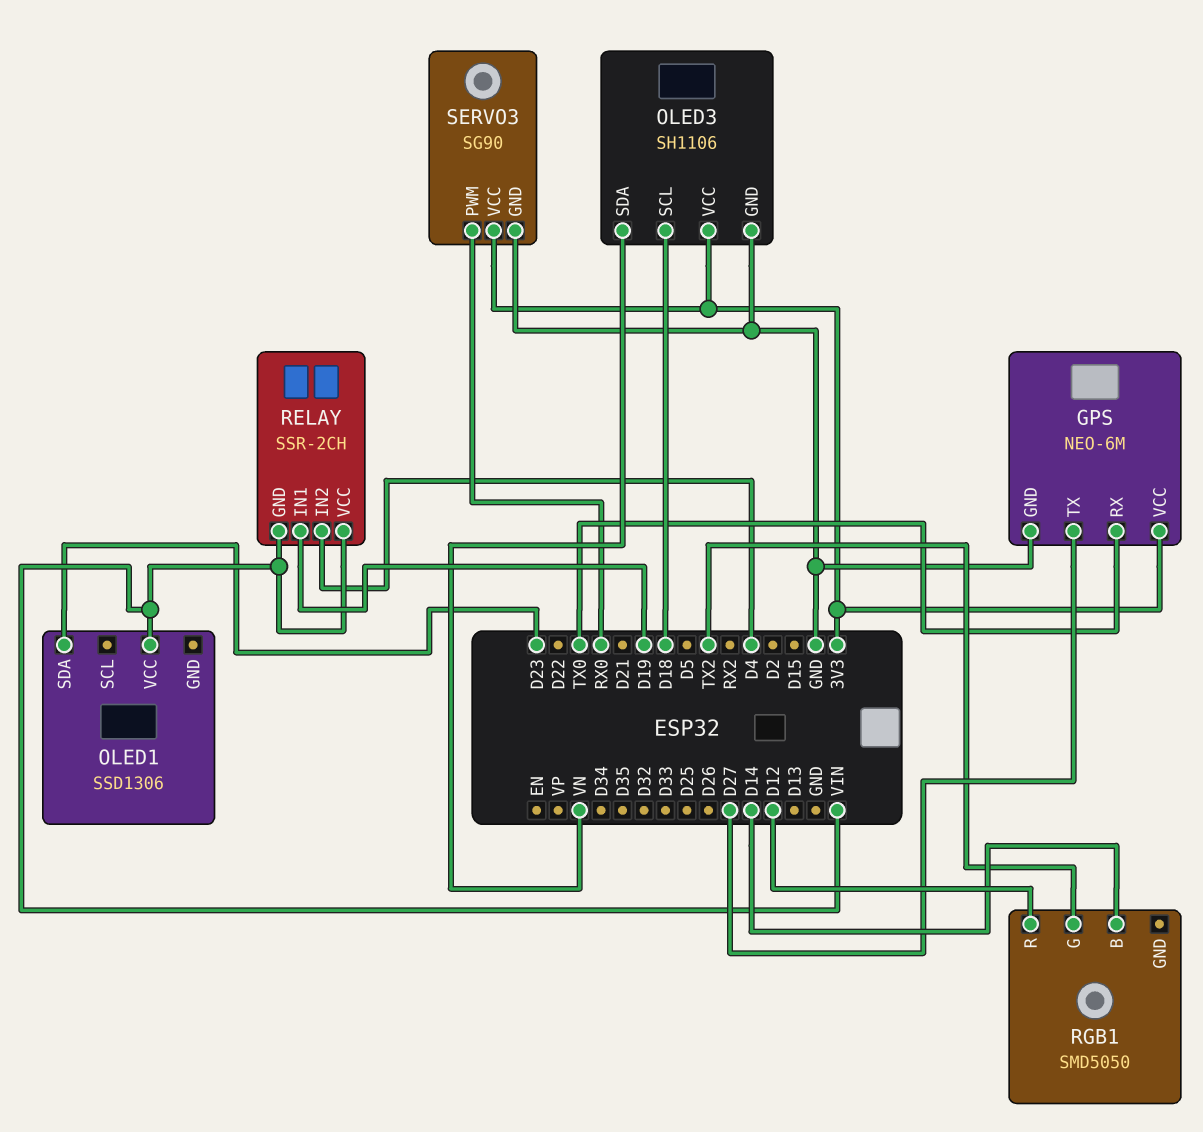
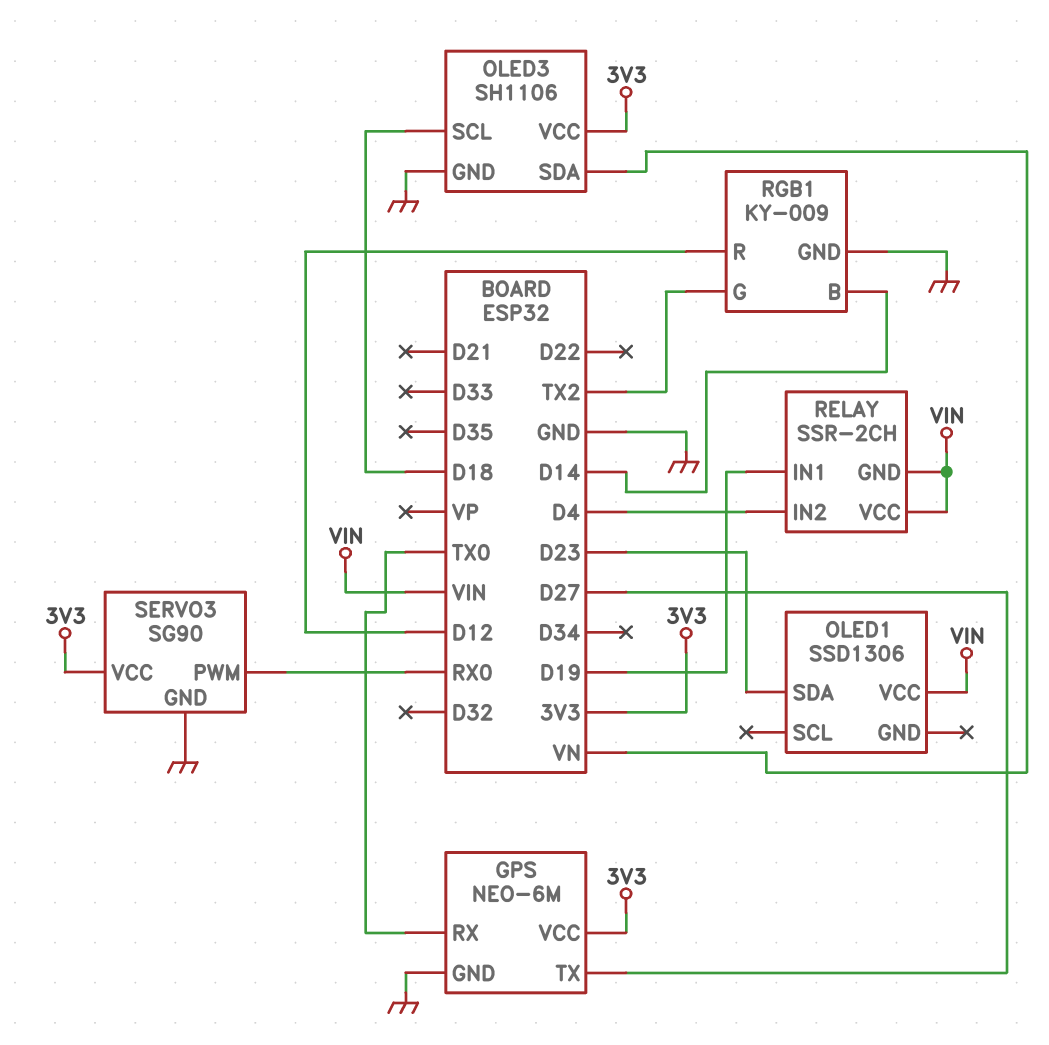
RGB1: SMD5050 -> KY-009
RGB1 pin GND: none -> GND

